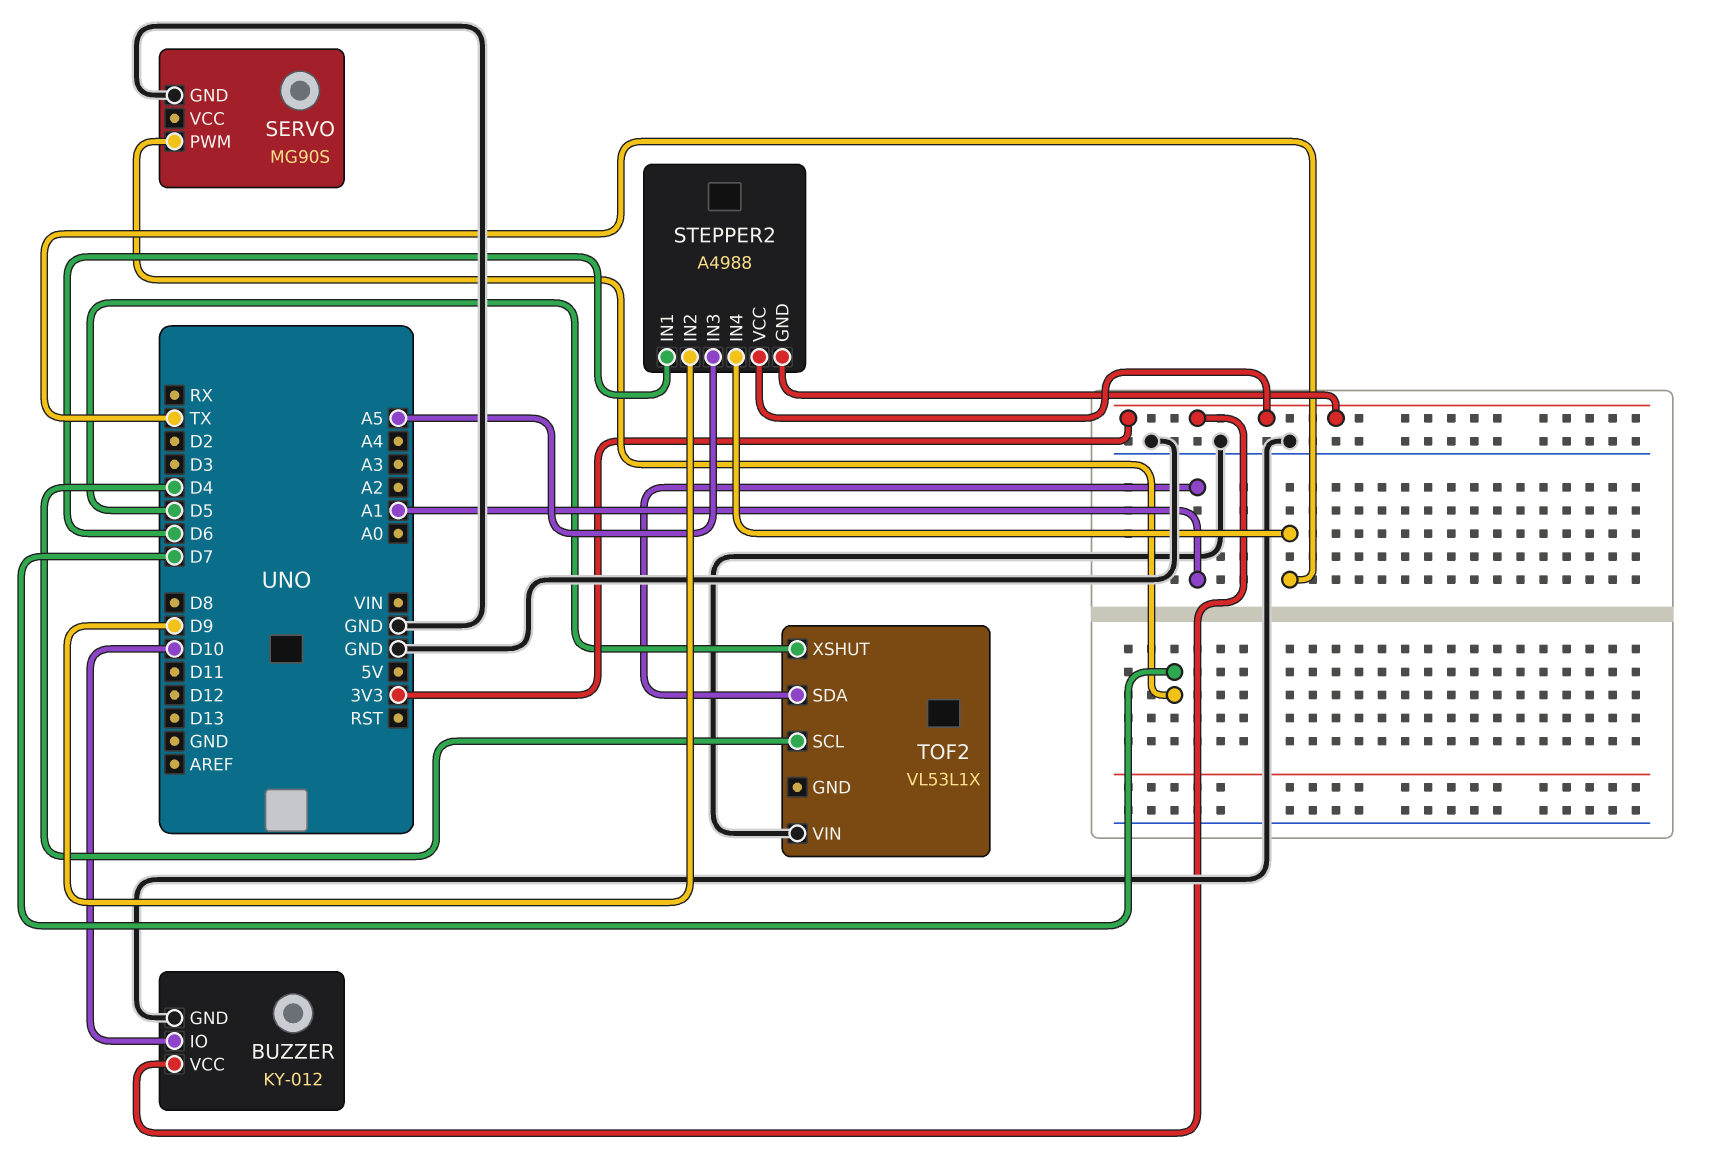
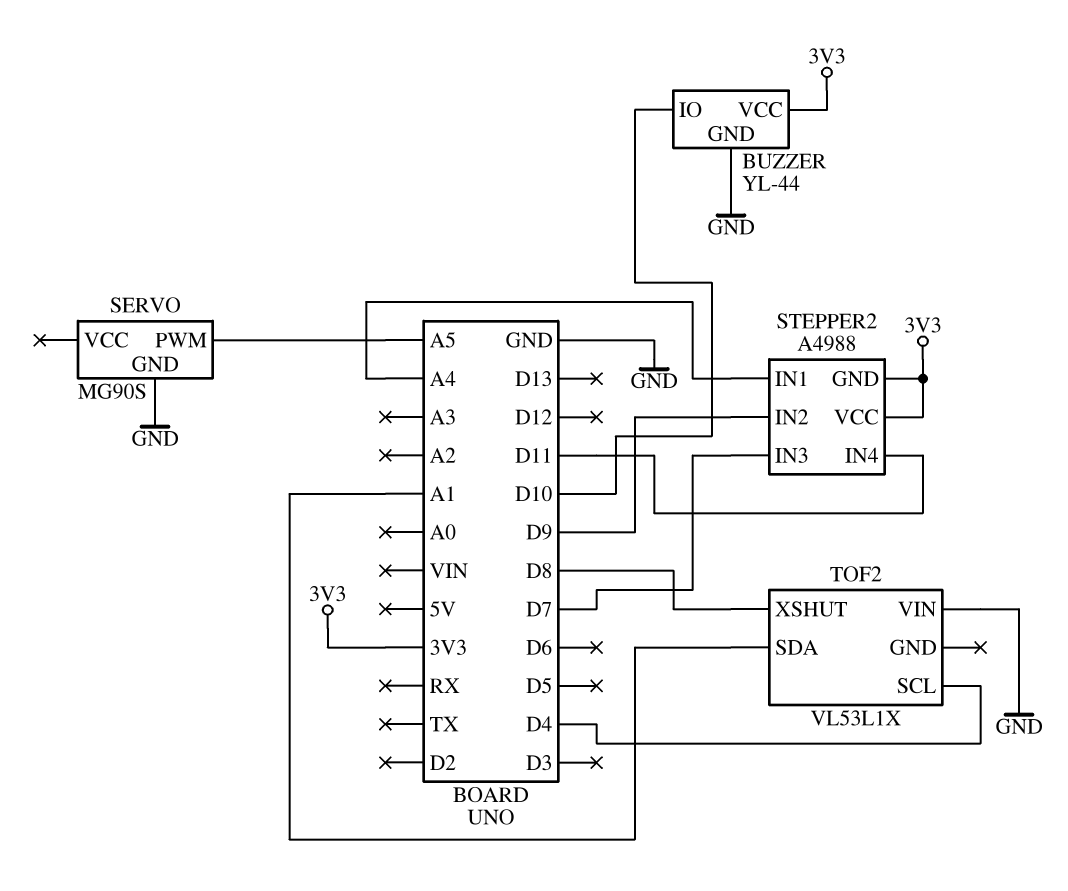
BUZZER: KY-012 -> YL-44
SERVO pin PWM: D7 -> A5
STEPPER2 pin IN1: D6 -> A4
STEPPER2 pin IN3: A5 -> D7
STEPPER2 pin IN4: TX -> D11
TOF2 pin XSHUT: D5 -> D8

